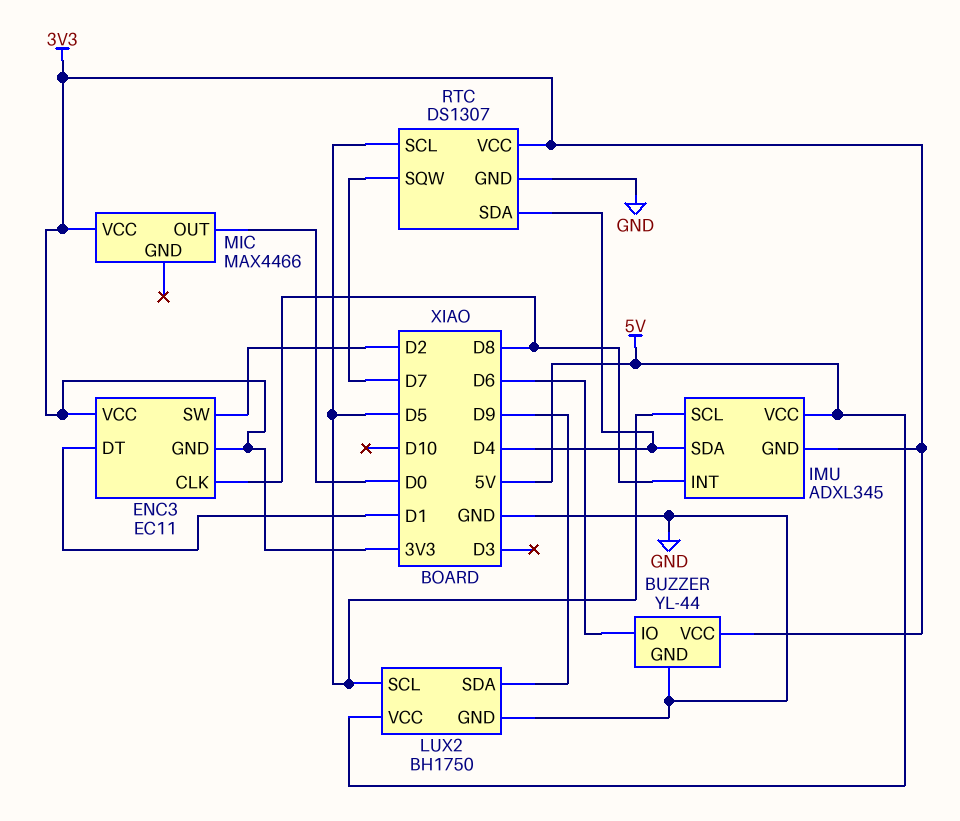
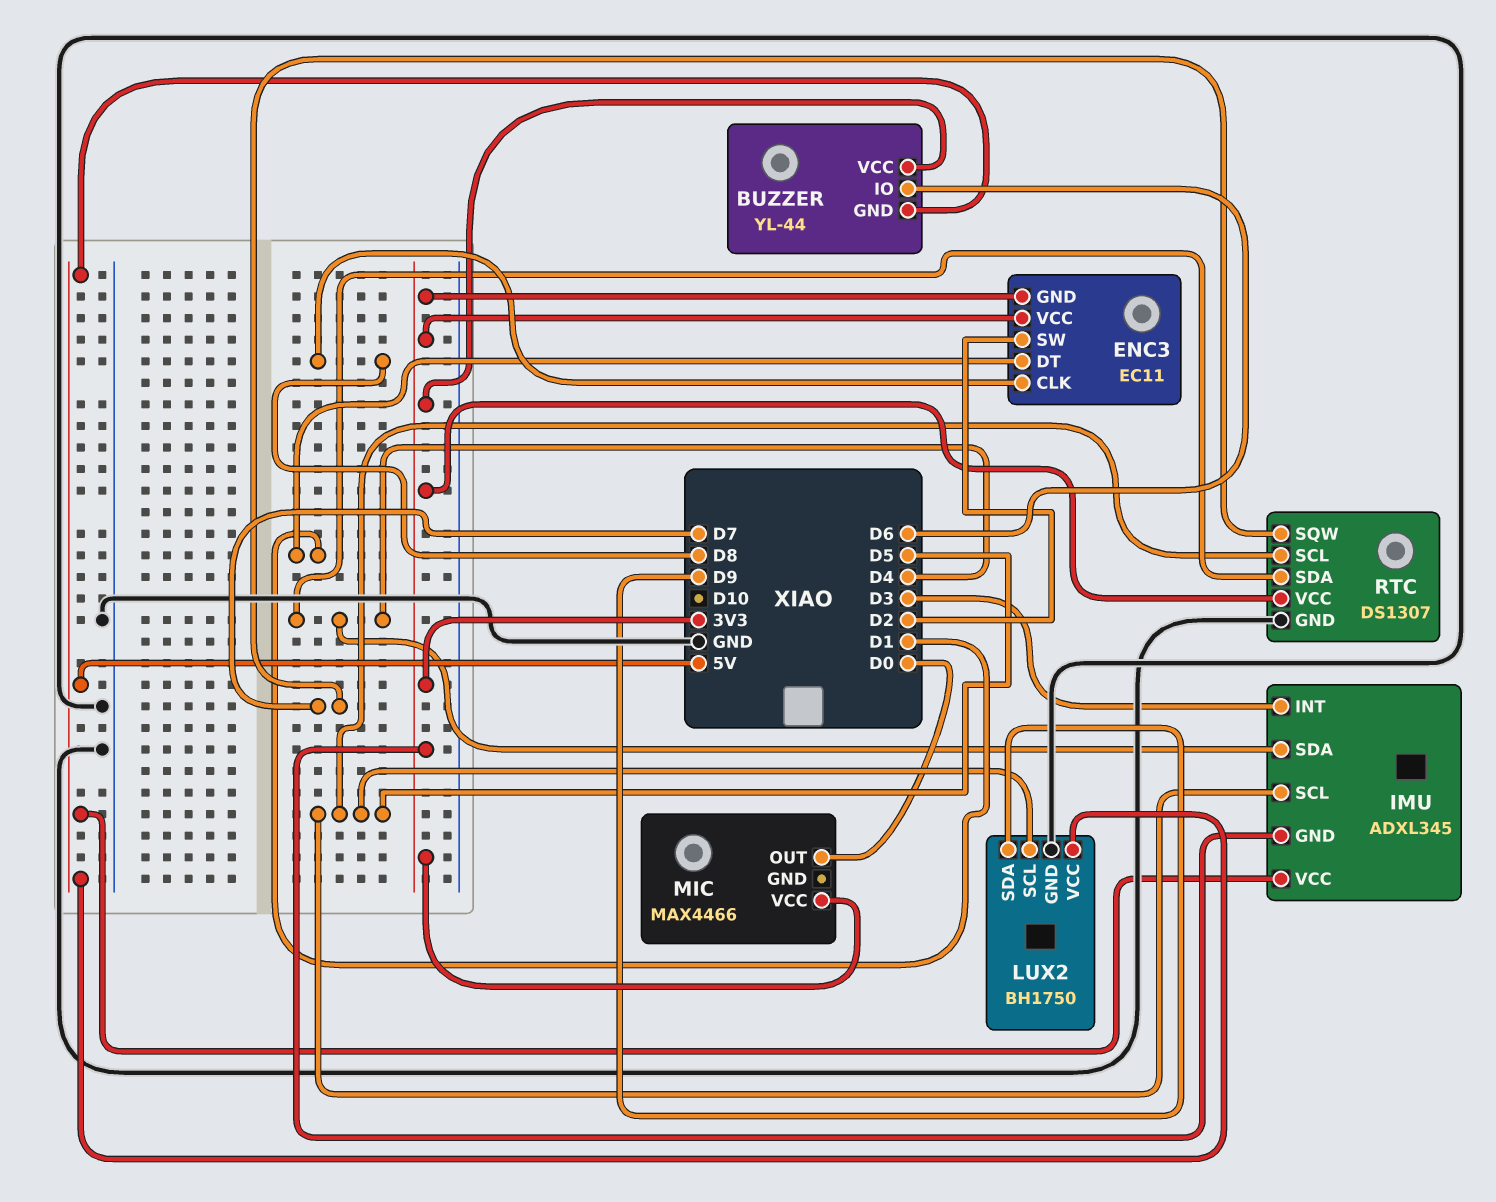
BUZZER pin GND: GND -> 5V
IMU pin INT: D8 -> D3

